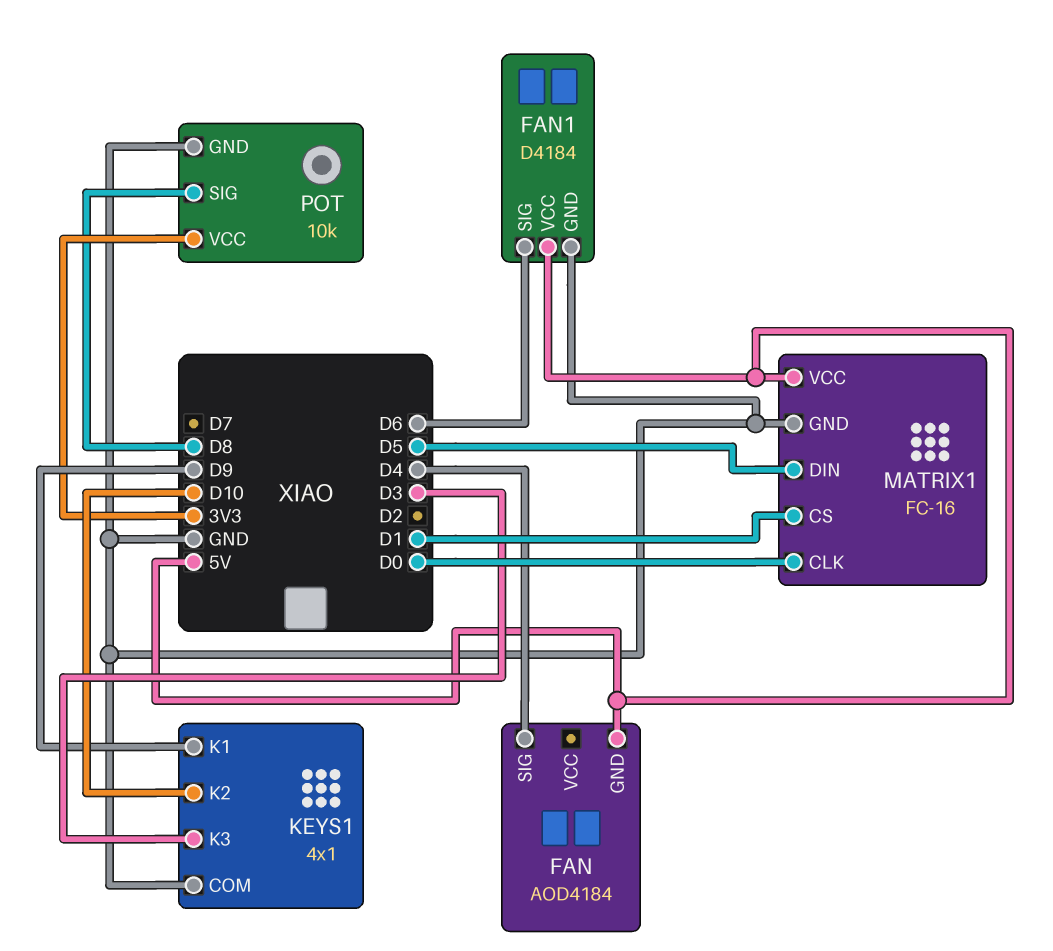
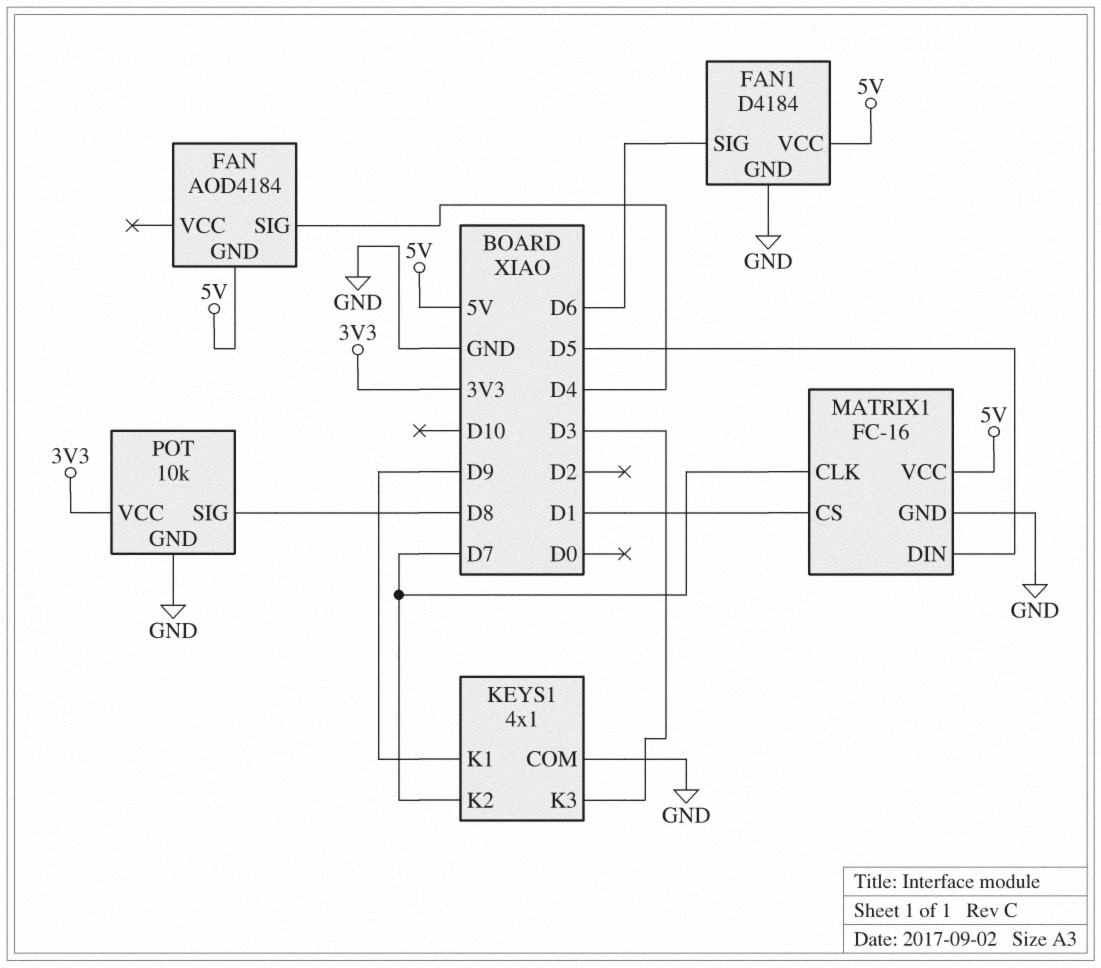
KEYS1 pin K2: D10 -> D7
MATRIX1 pin CLK: D0 -> D7

